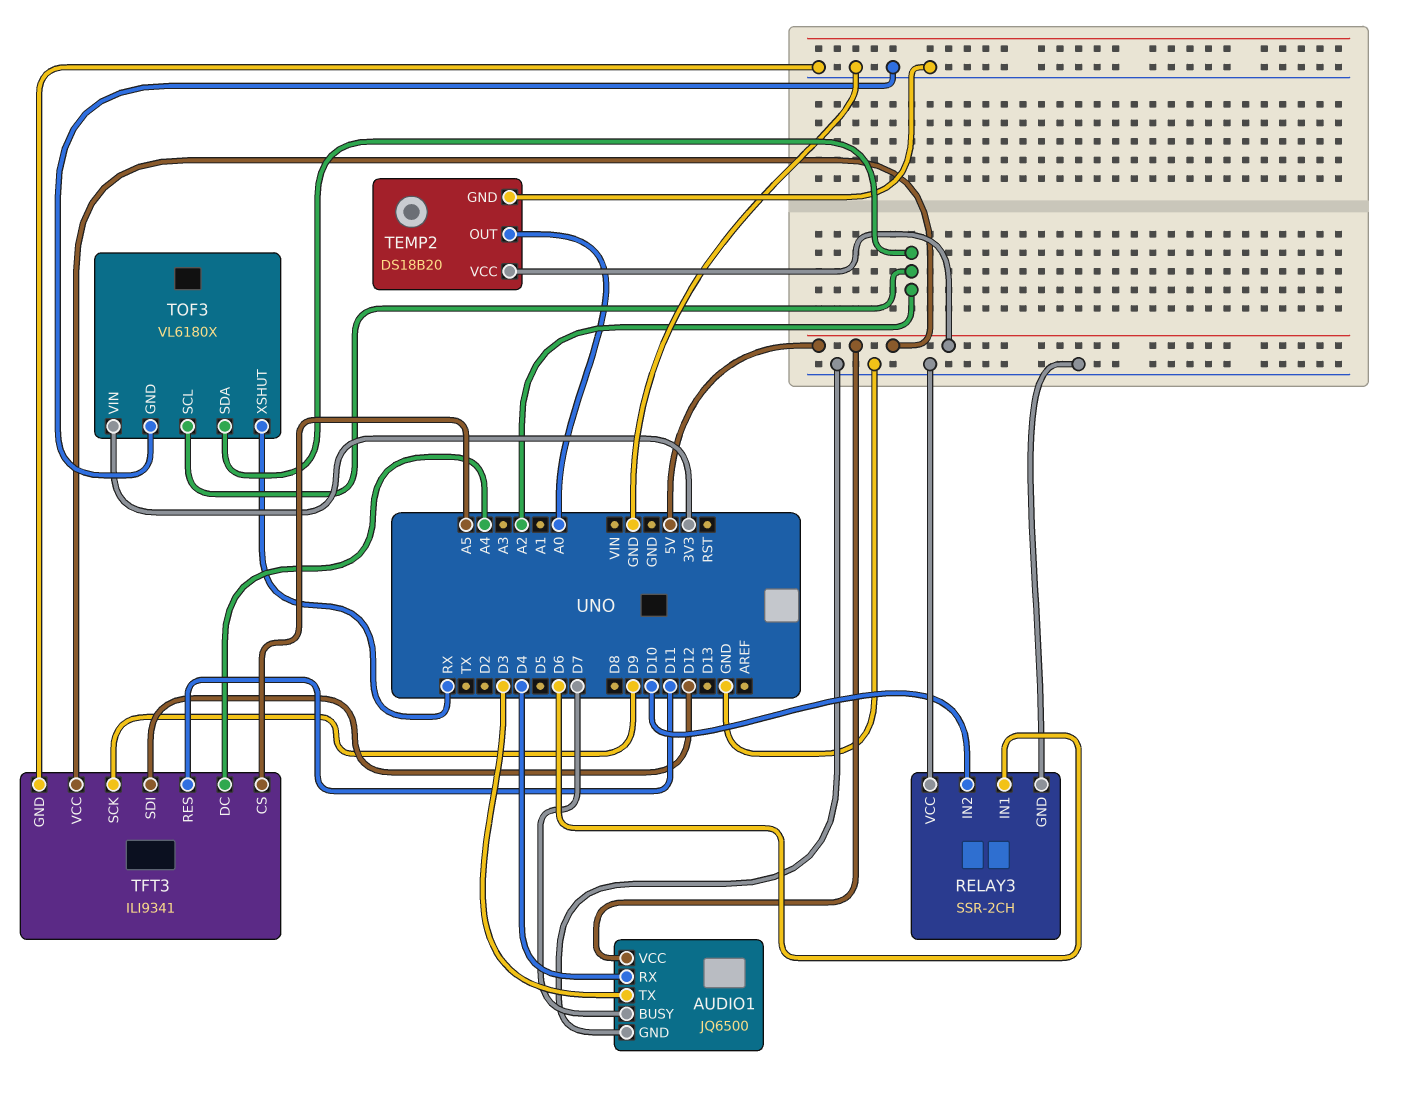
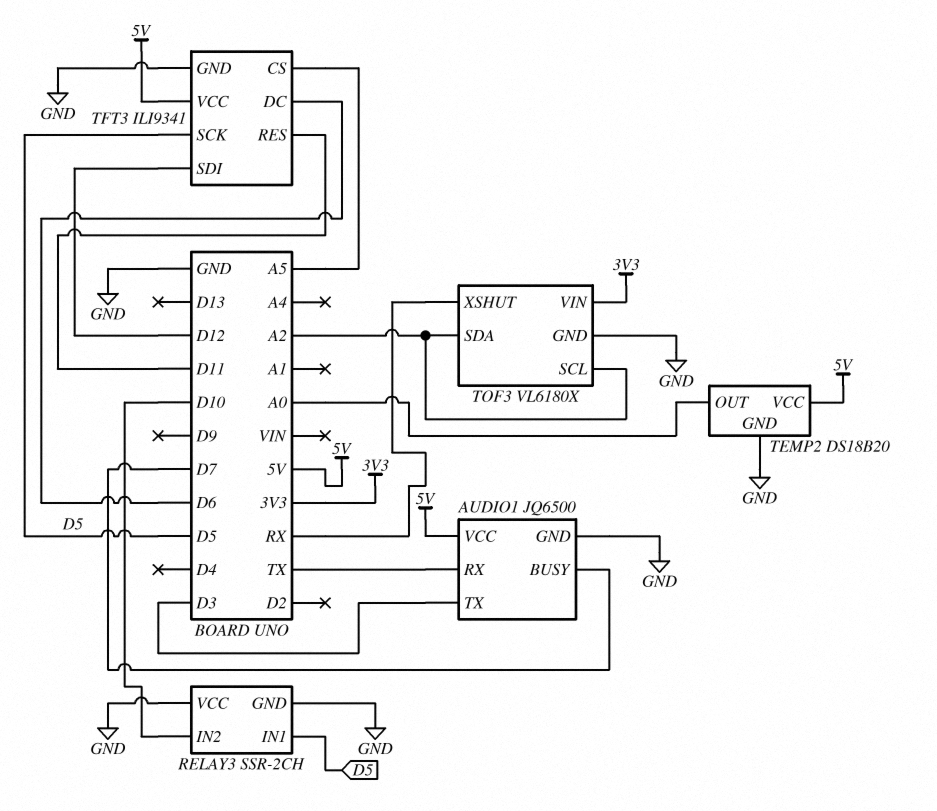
AUDIO1 pin RX: D4 -> TX
RELAY3 pin IN1: D6 -> D5
TFT3 pin DC: A4 -> D6
TFT3 pin SCK: D9 -> D5

